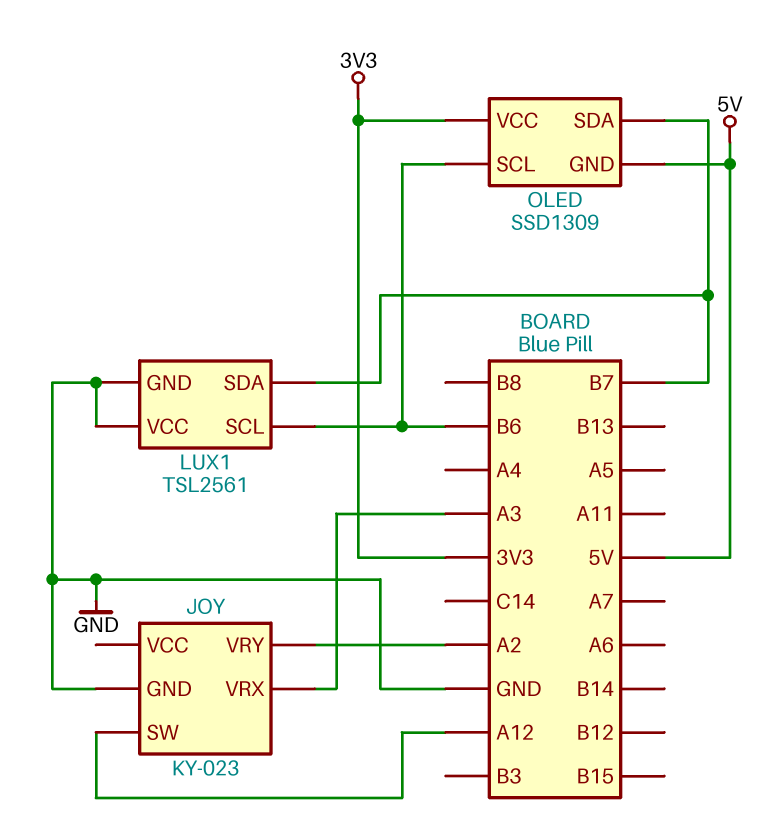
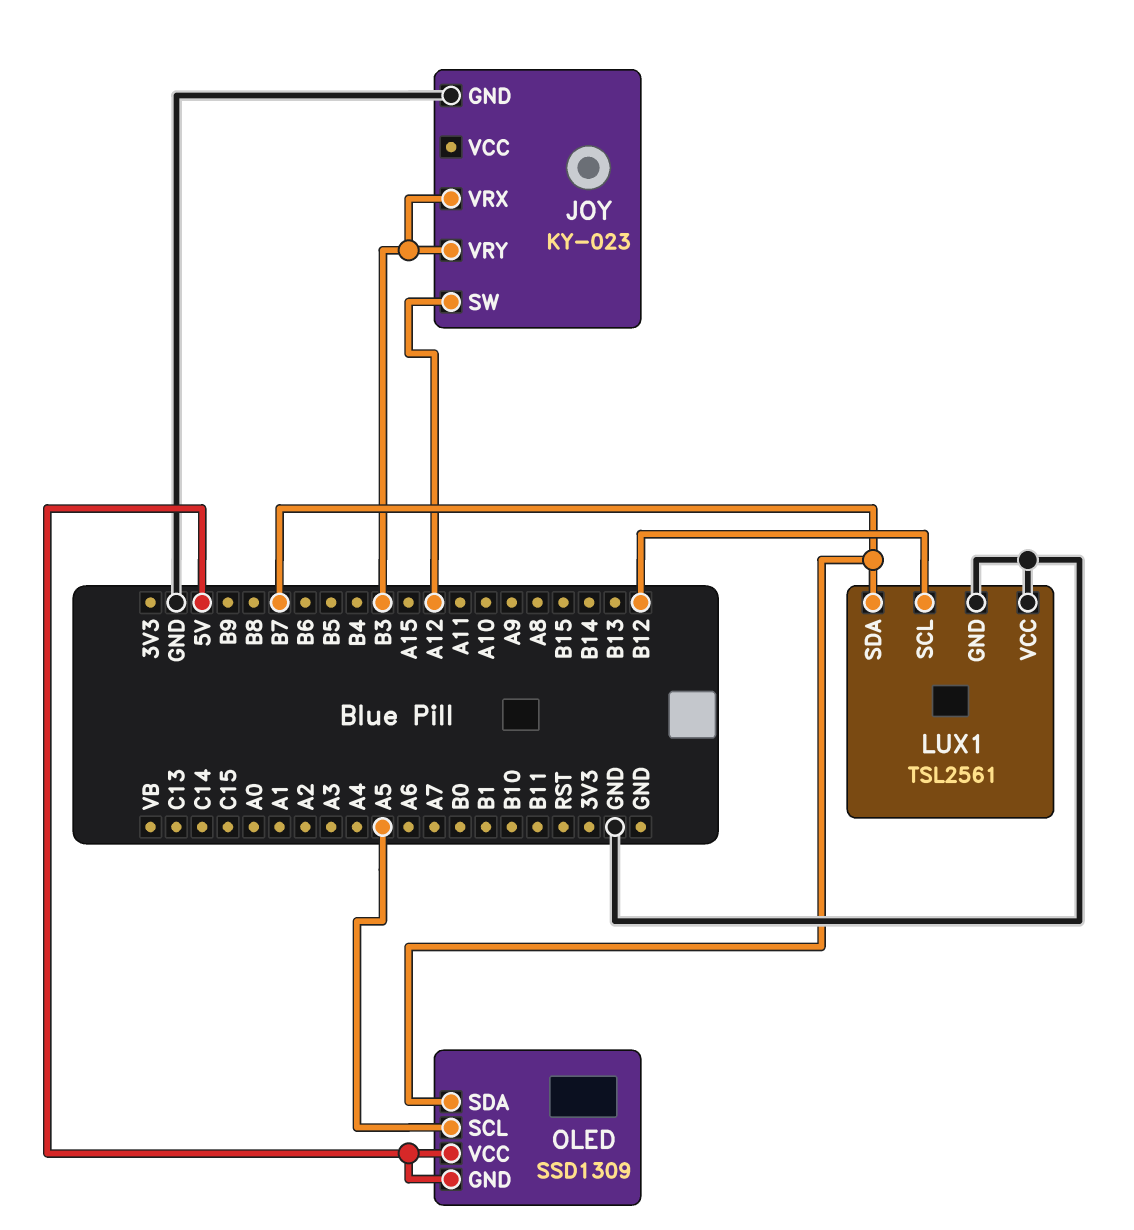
JOY pin VRX: A3 -> B3
JOY pin VRY: A2 -> B3
LUX1 pin SCL: B6 -> B12
OLED pin SCL: B6 -> A5
OLED pin VCC: 3V3 -> 5V

